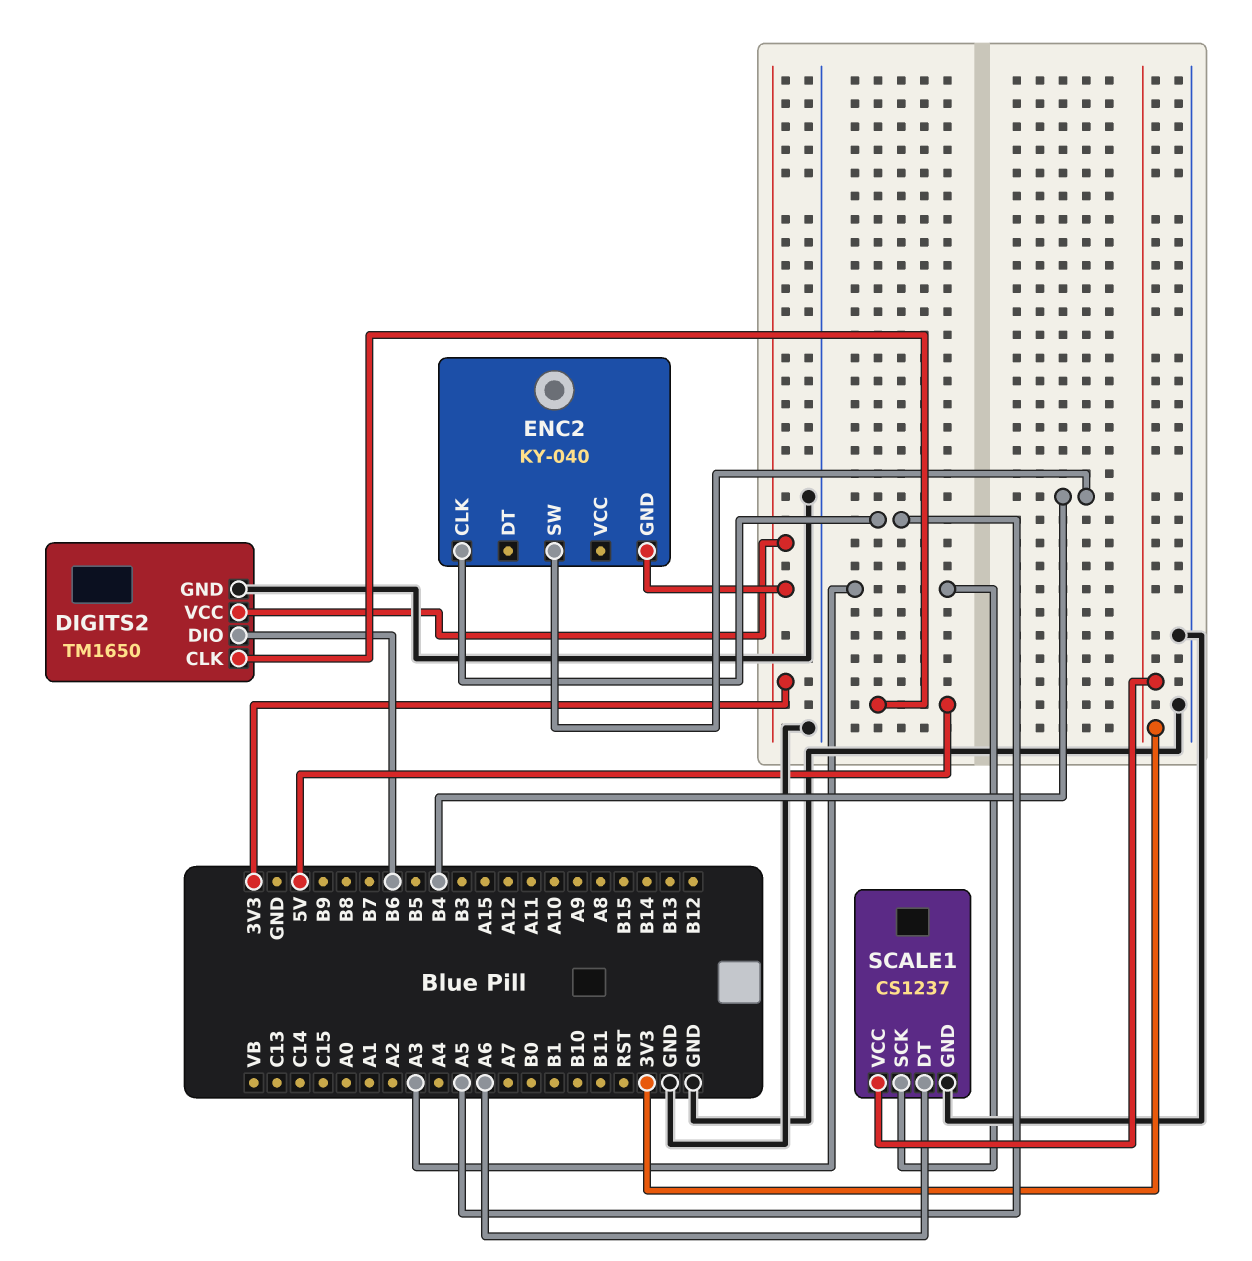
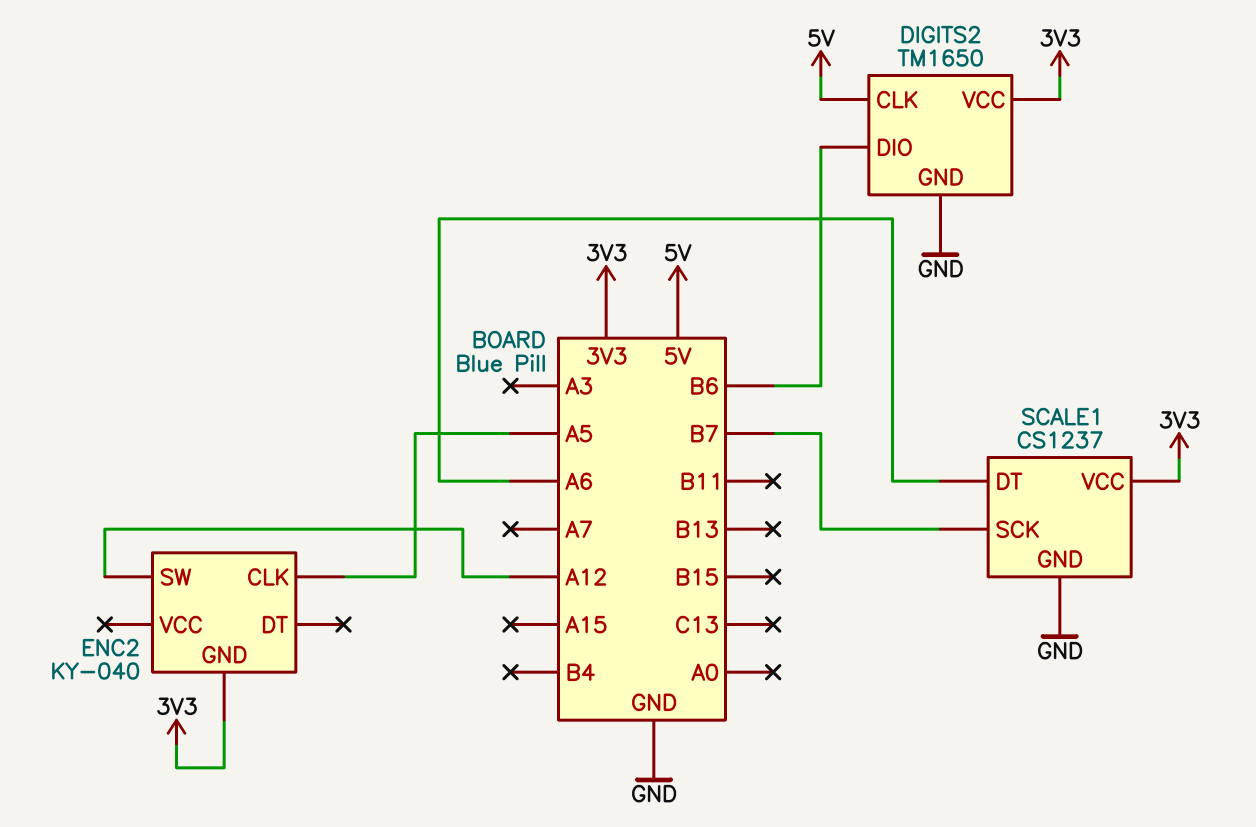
ENC2 pin SW: B4 -> A12
SCALE1 pin SCK: A3 -> B7

